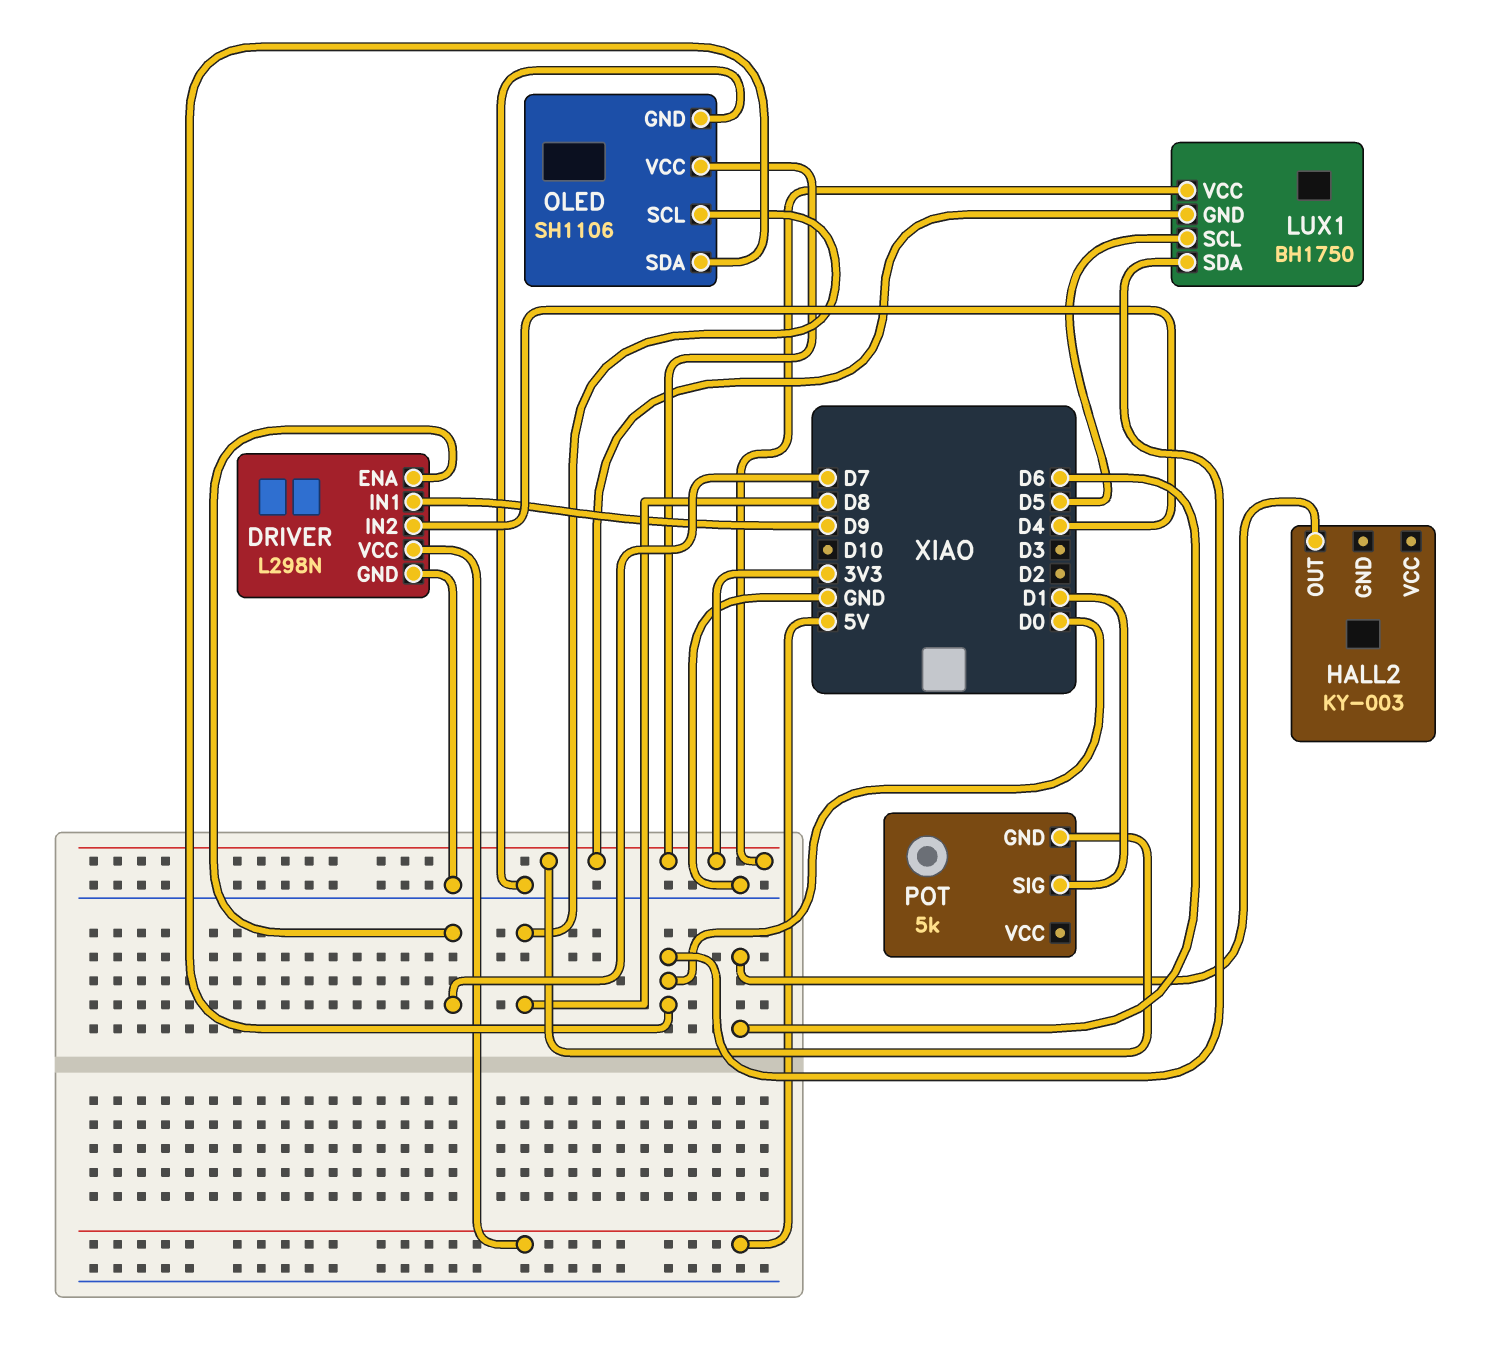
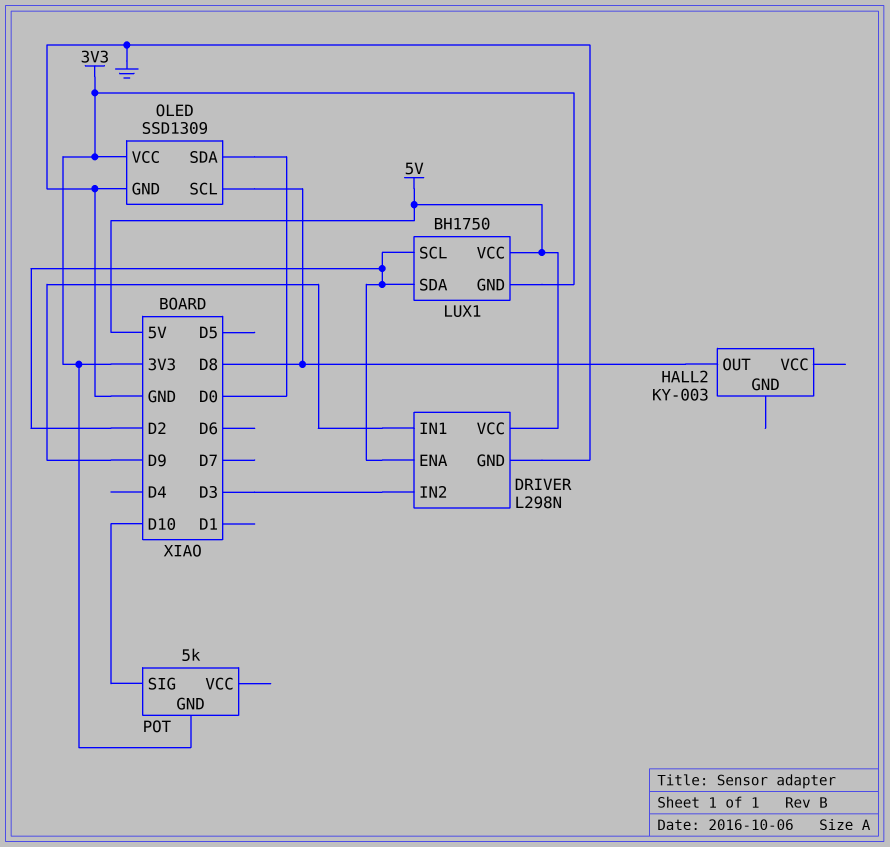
DRIVER pin ENA: D7 -> D2
DRIVER pin IN2: D4 -> D3
HALL2 pin OUT: D6 -> D8
LUX1 pin SCL: D5 -> D2
LUX1 pin SDA: D0 -> D2
LUX1 pin VCC: 3V3 -> 5V
OLED: SH1106 -> SSD1309
POT pin SIG: D1 -> D10

